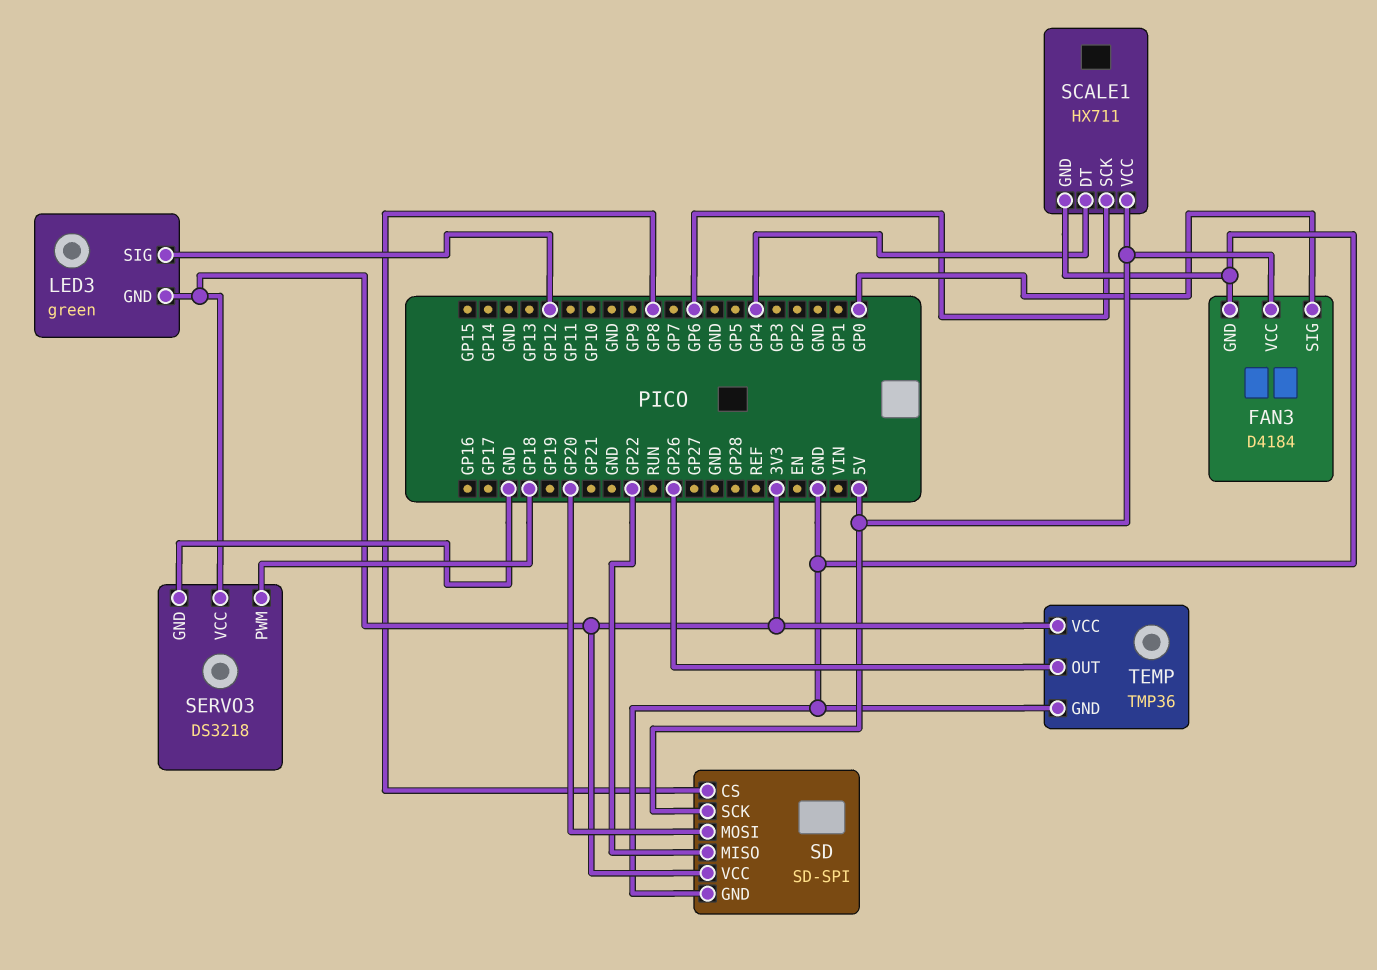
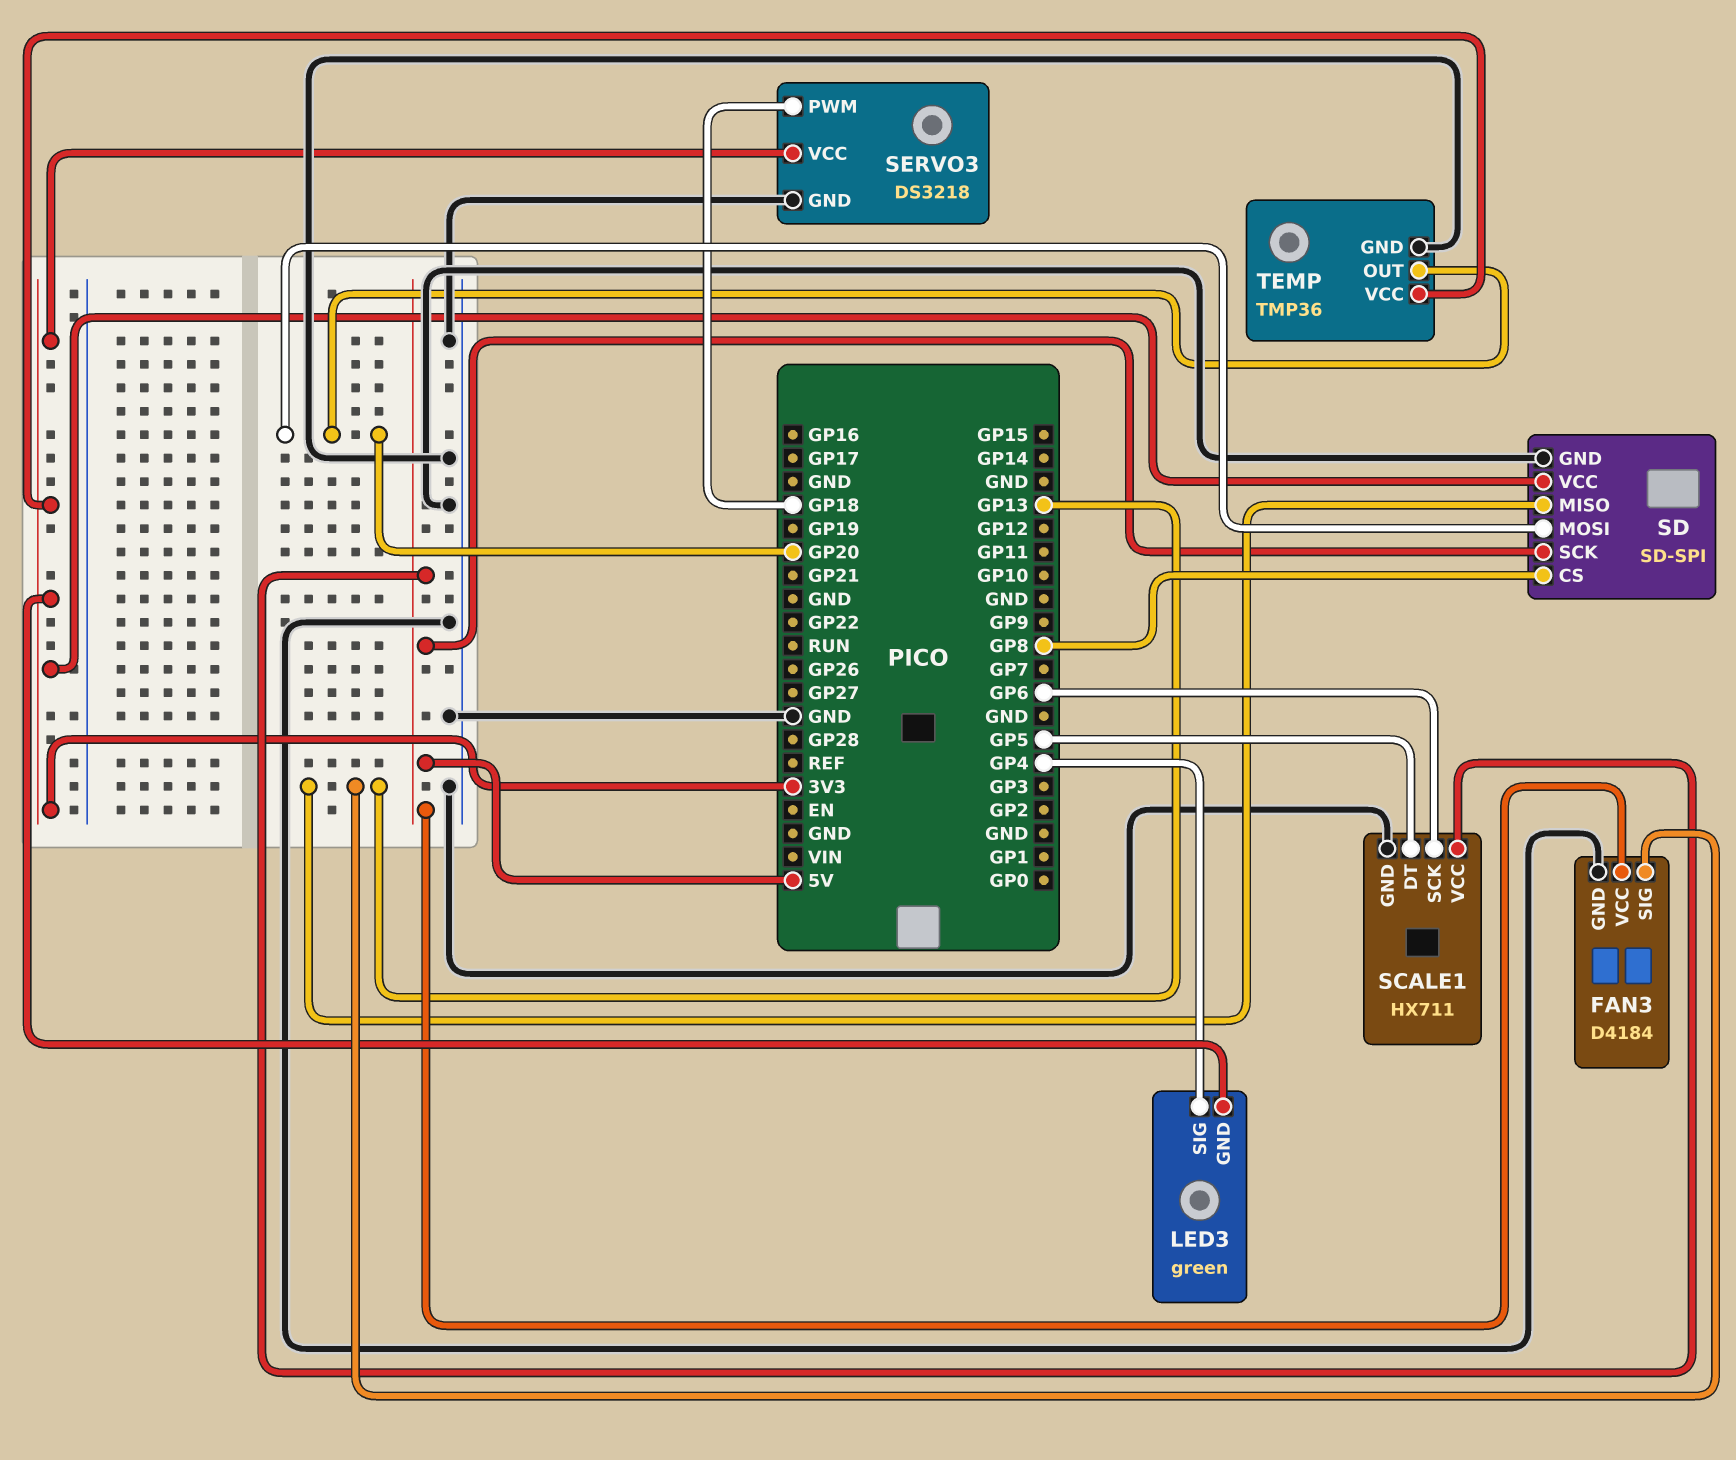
FAN3 pin SIG: GP0 -> GP13
LED3 pin SIG: GP12 -> GP4
SCALE1 pin DT: GP4 -> GP5
SD pin MISO: GP22 -> GP13
TEMP pin OUT: GP26 -> GP20

